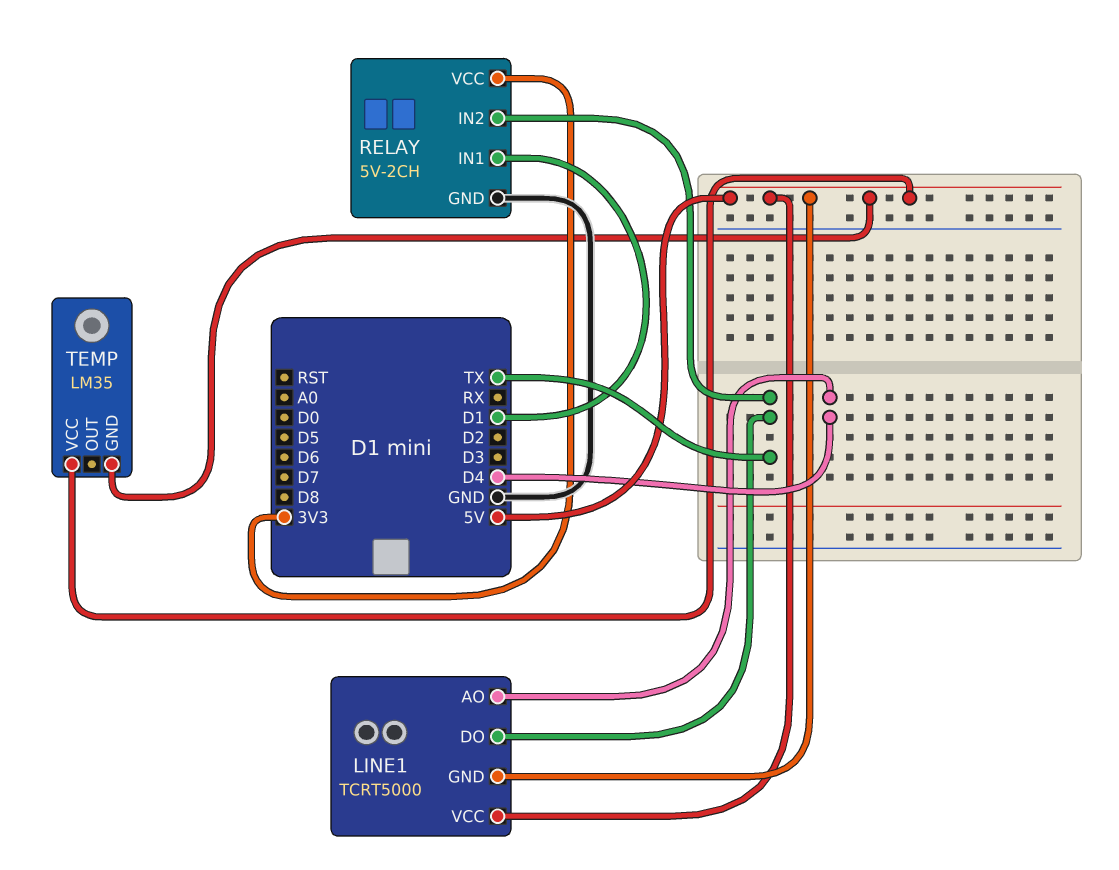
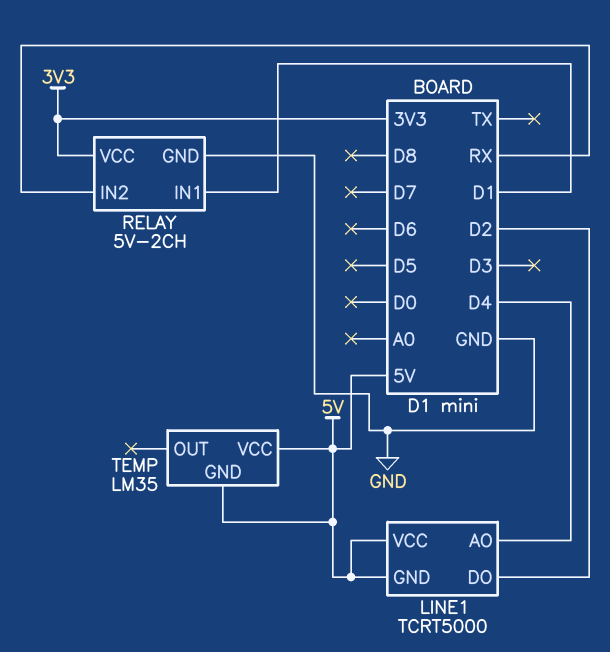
LINE1 pin DO: TX -> D2
RELAY pin IN2: TX -> RX

